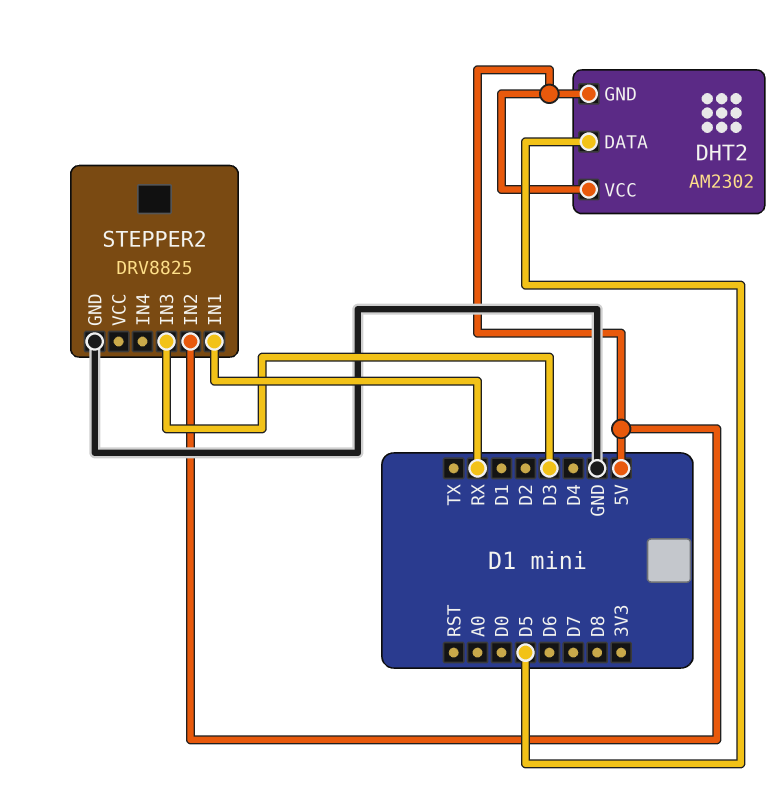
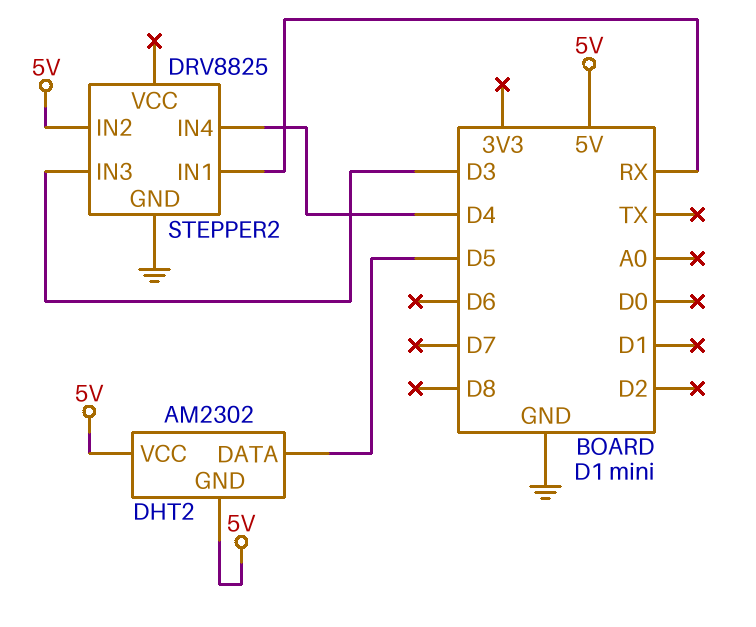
STEPPER2 pin IN4: none -> D4

